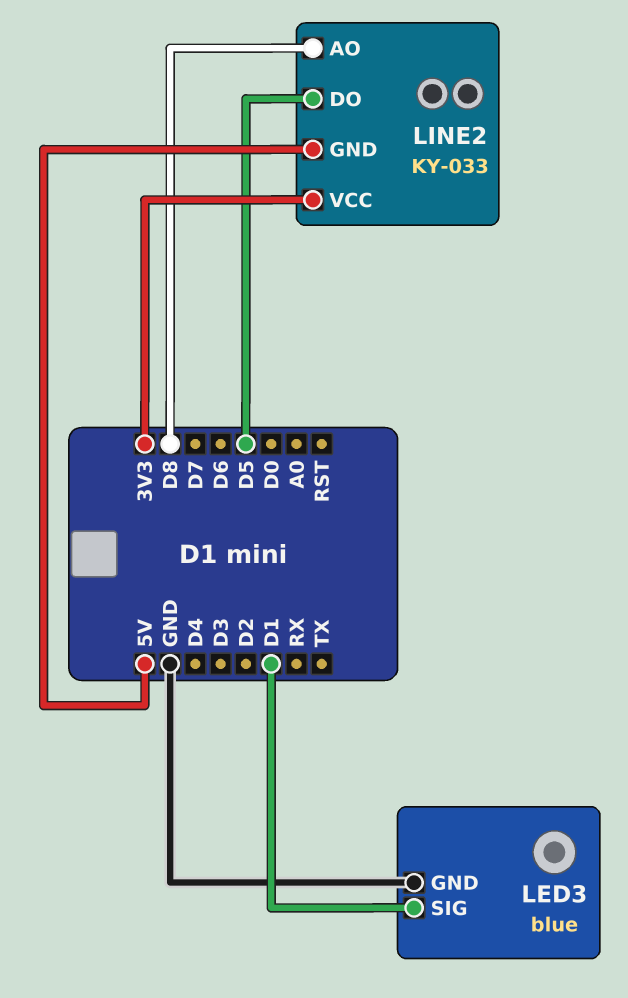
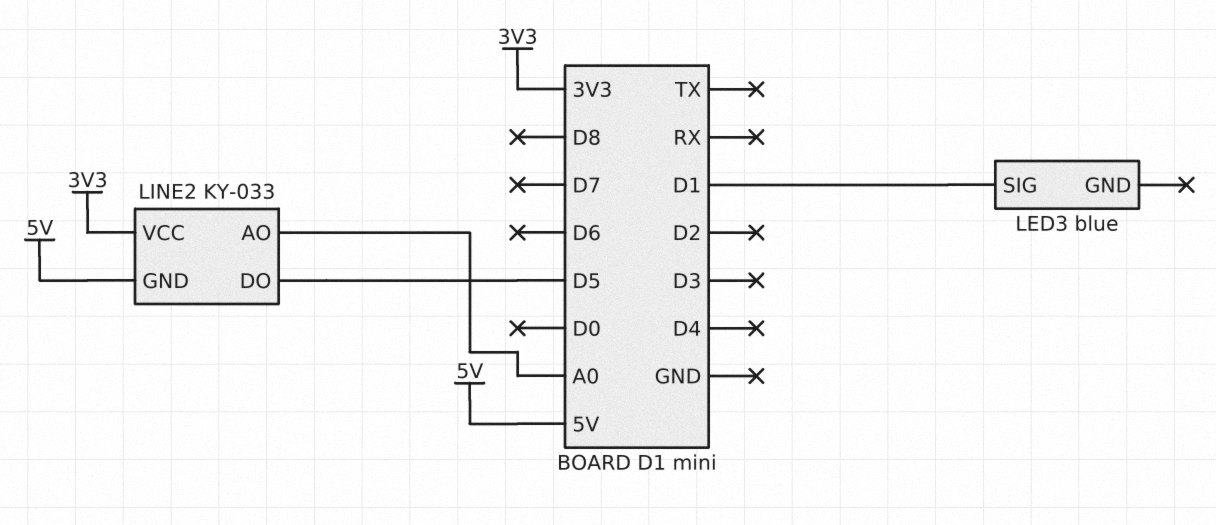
LED3 pin GND: GND -> none
LINE2 pin AO: D8 -> A0

